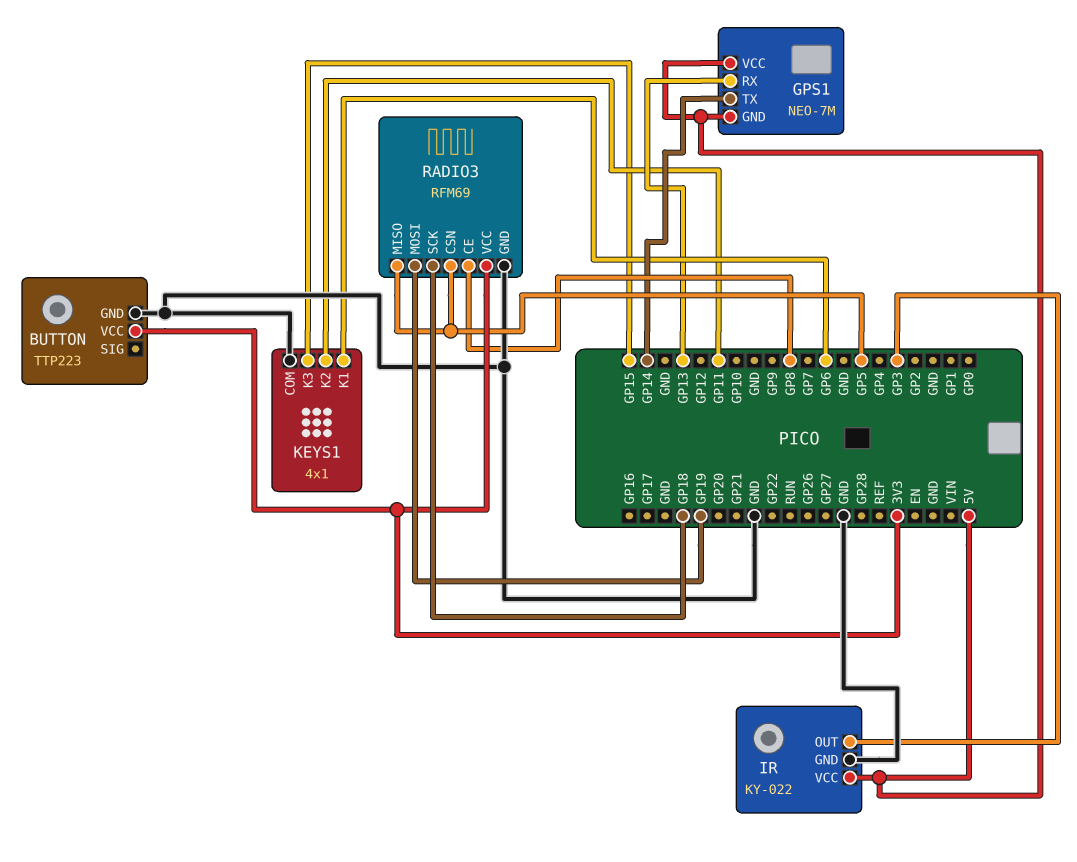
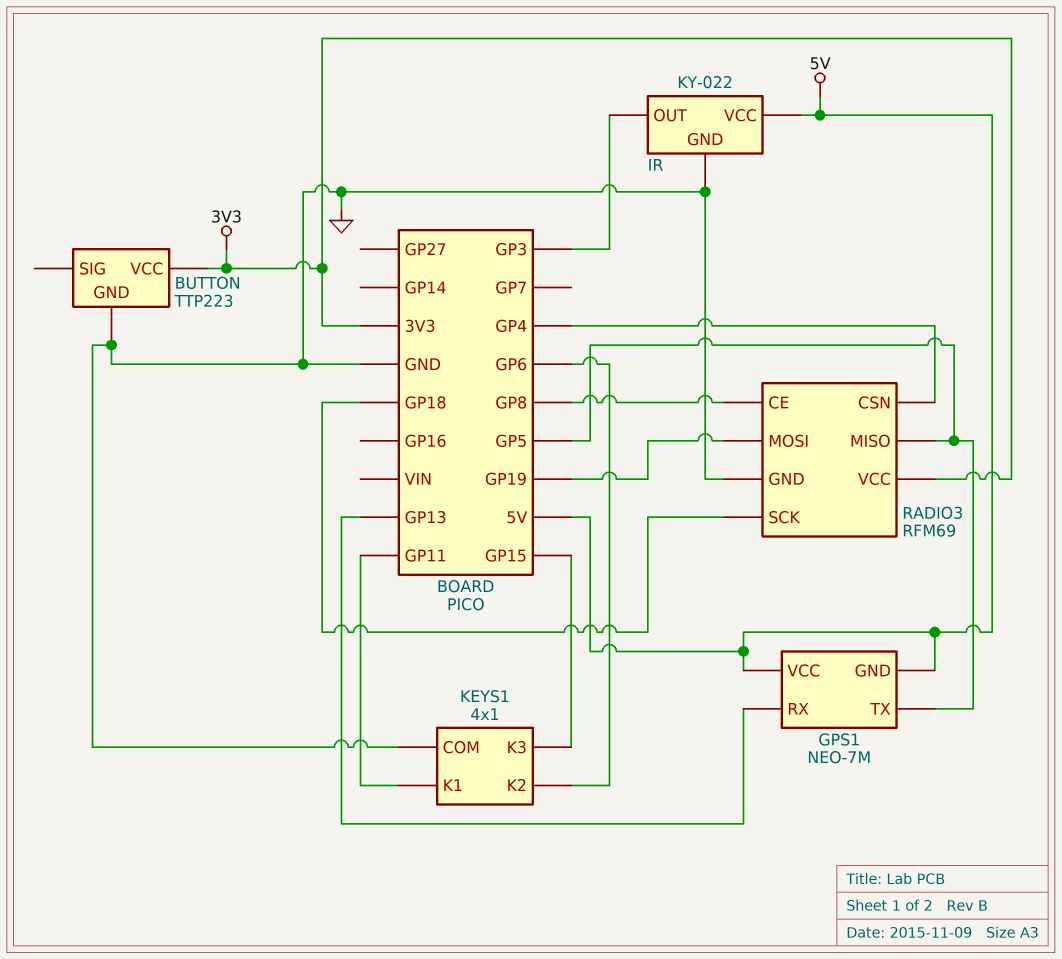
GPS1 pin TX: GP14 -> GP5
KEYS1 pin K1: GP6 -> GP11
KEYS1 pin K2: GP11 -> GP6
RADIO3 pin CSN: GP5 -> GP4

